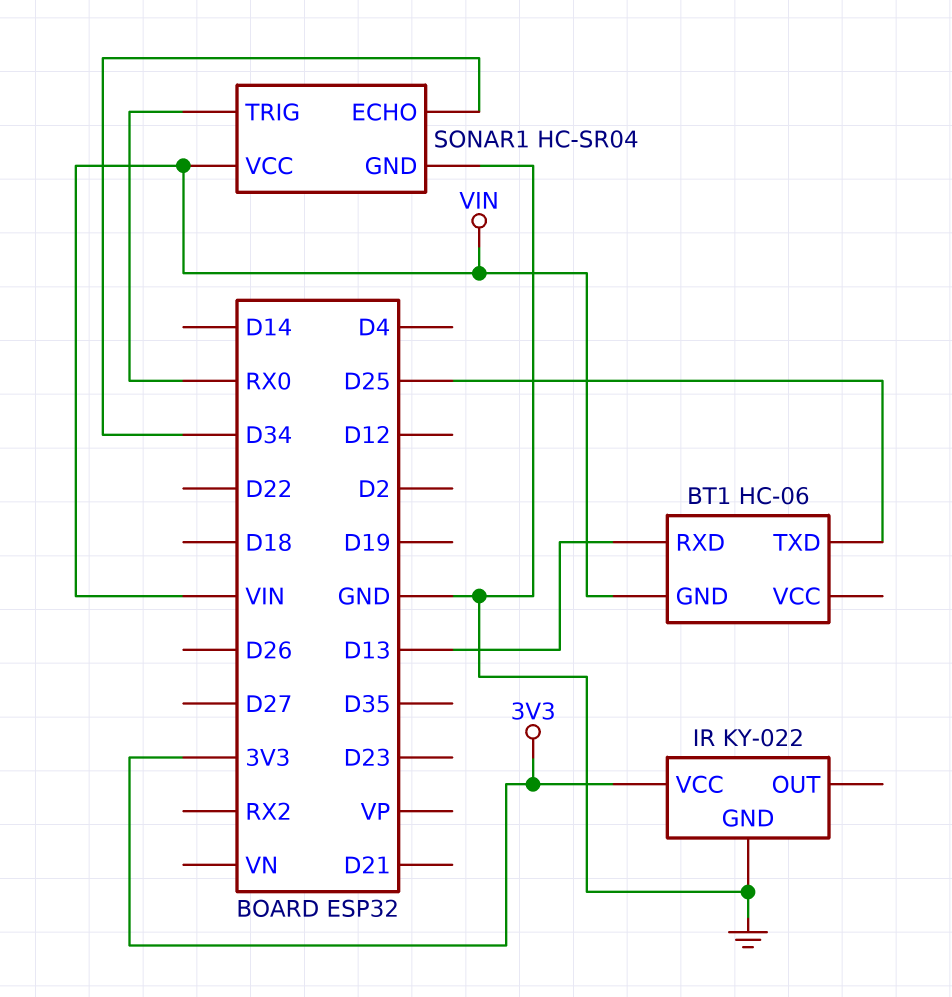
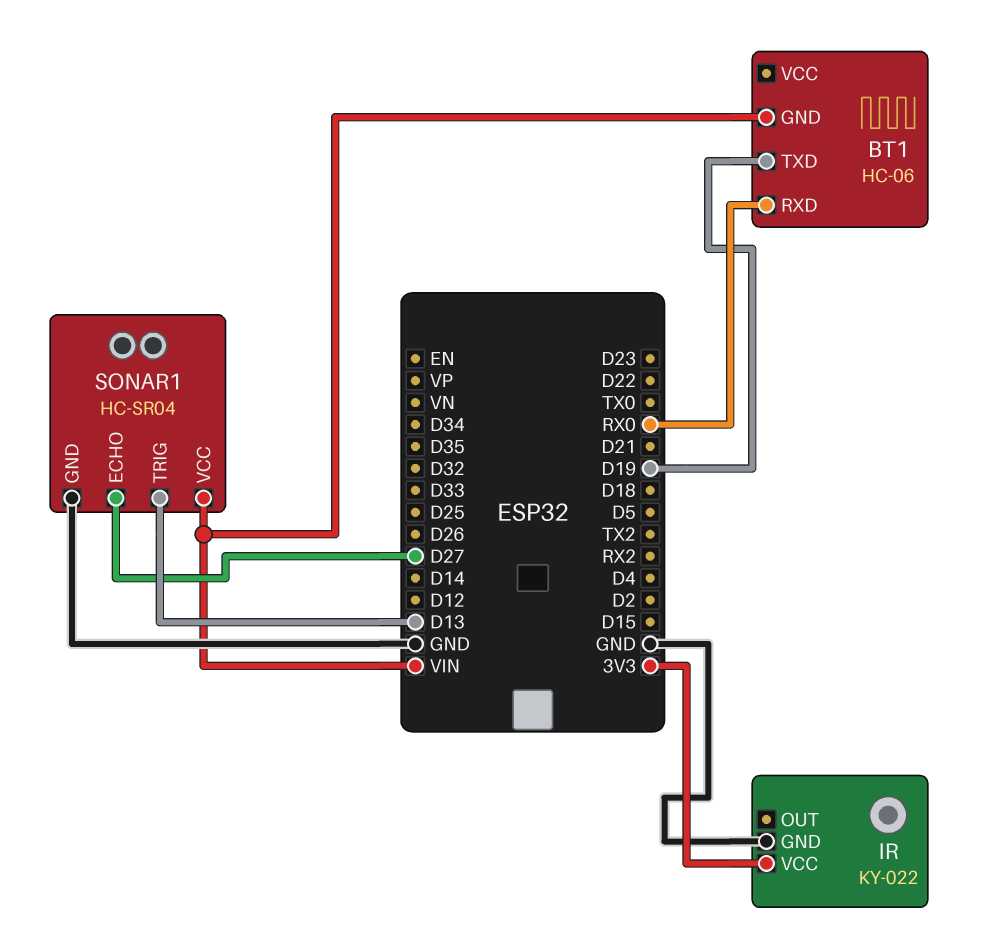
BT1 pin RXD: D13 -> RX0
BT1 pin TXD: D25 -> D19
SONAR1 pin ECHO: D34 -> D27
SONAR1 pin TRIG: RX0 -> D13

